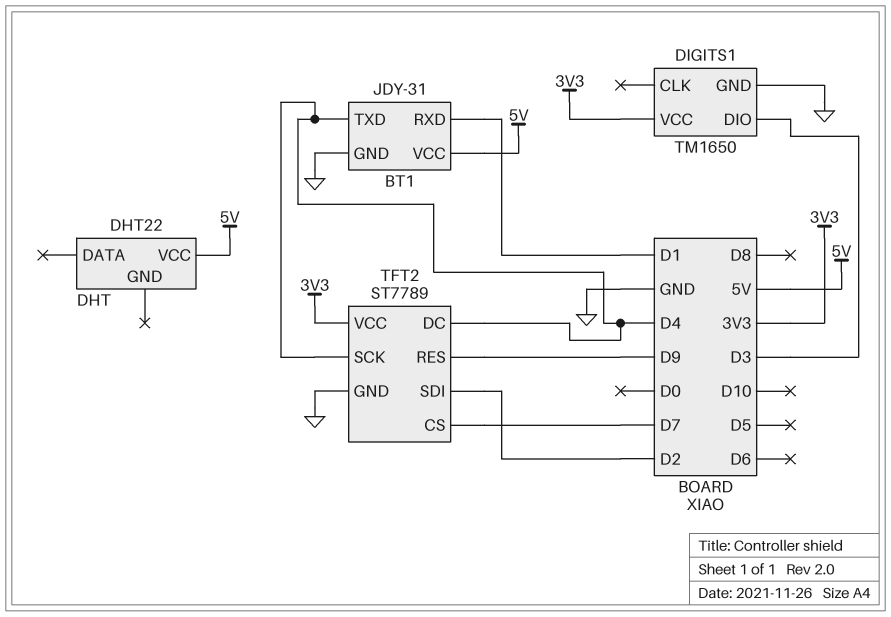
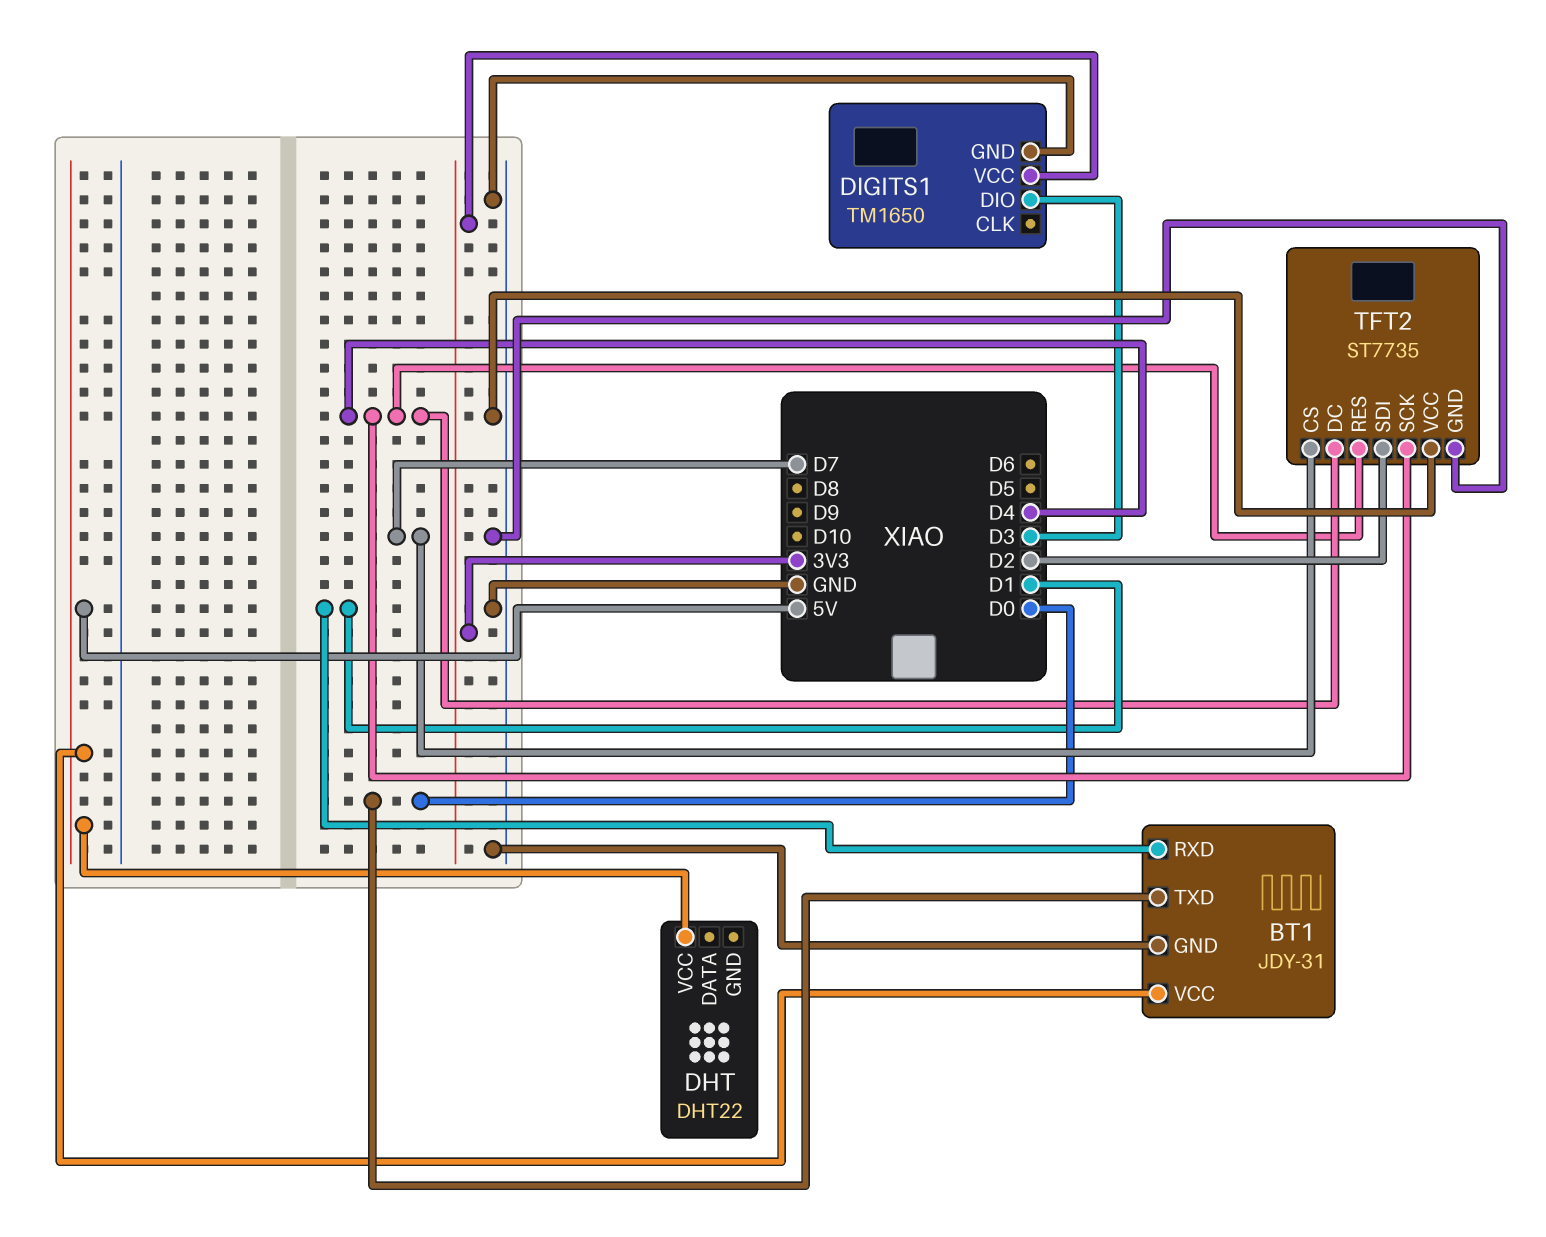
BT1 pin TXD: D4 -> D0
TFT2: ST7789 -> ST7735
TFT2 pin RES: D9 -> D4
TFT2 pin VCC: 3V3 -> GND

